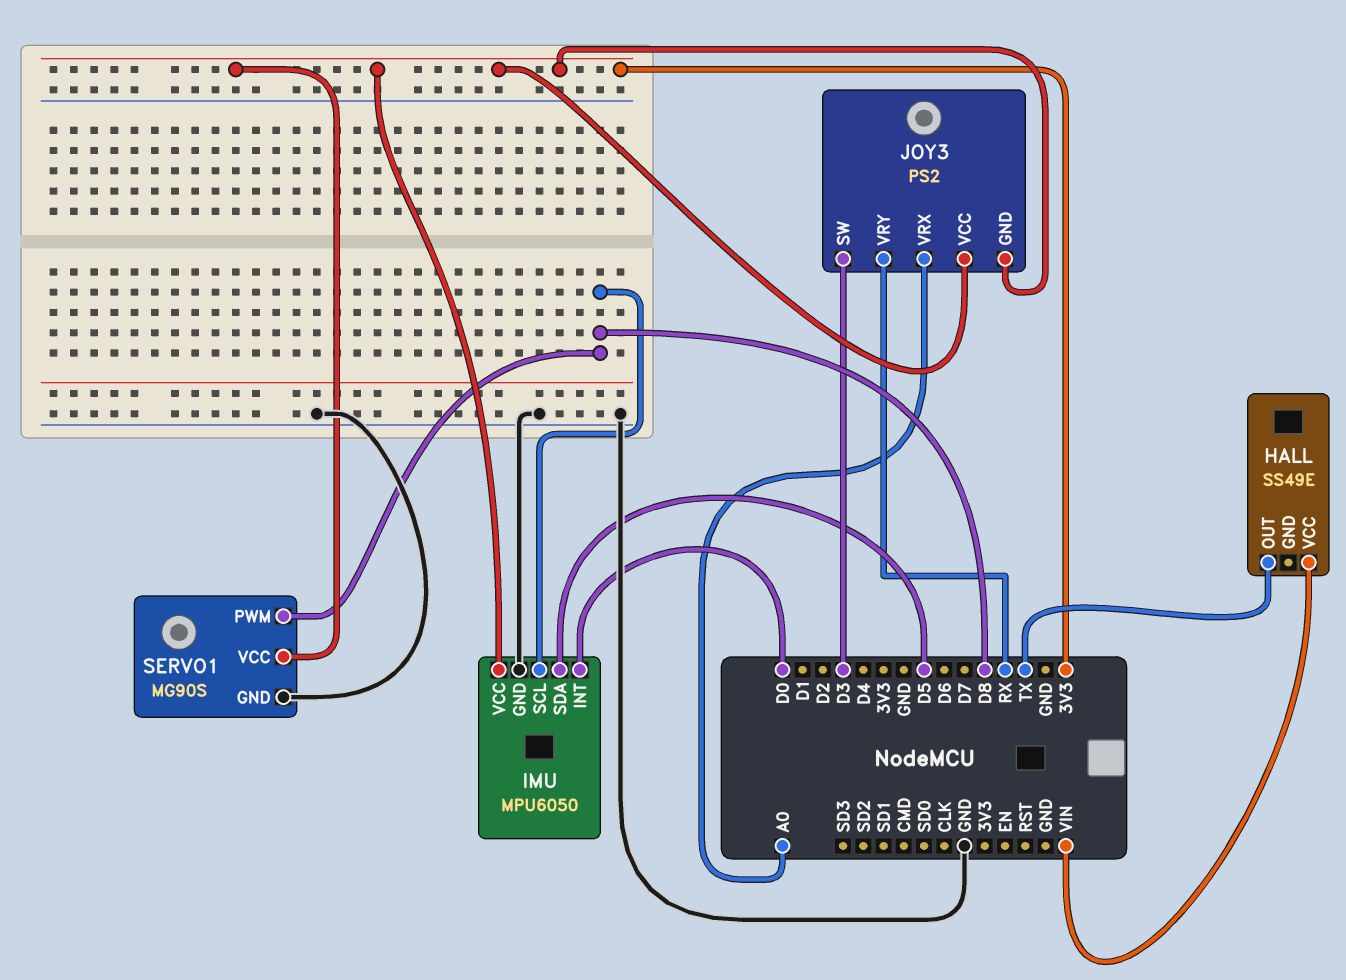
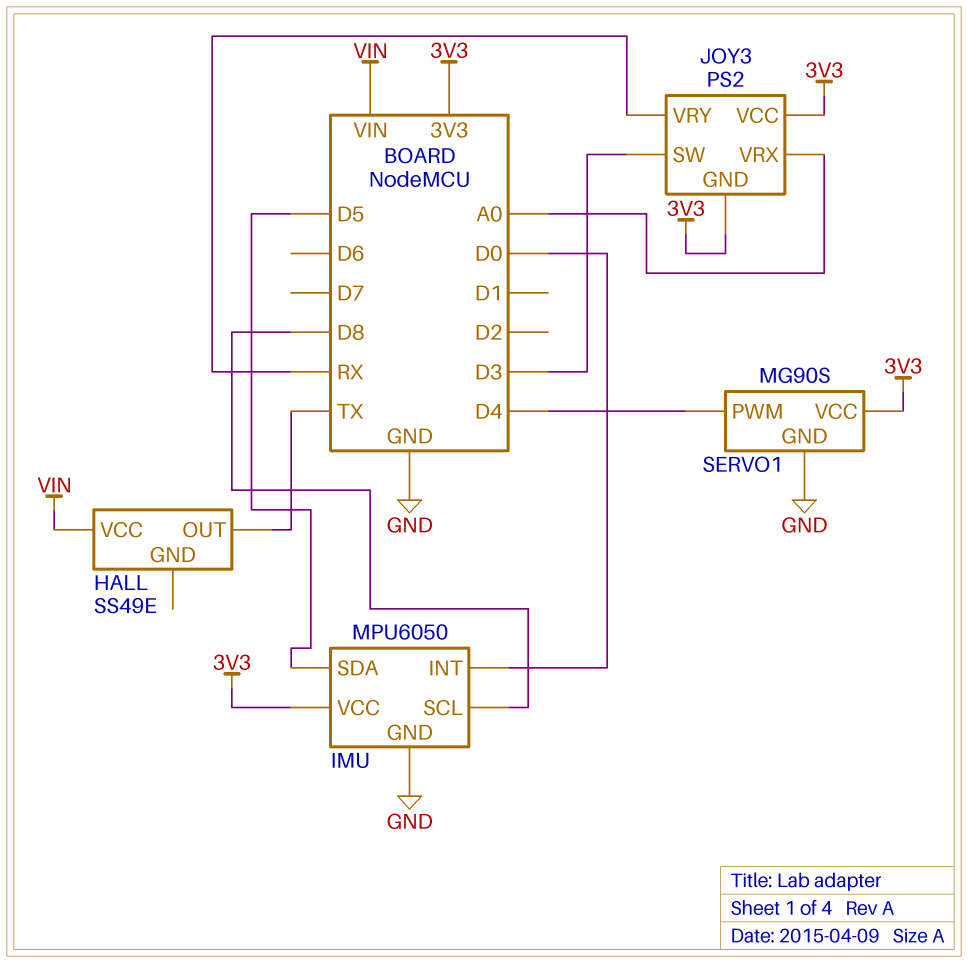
SERVO1 pin PWM: D8 -> D4

